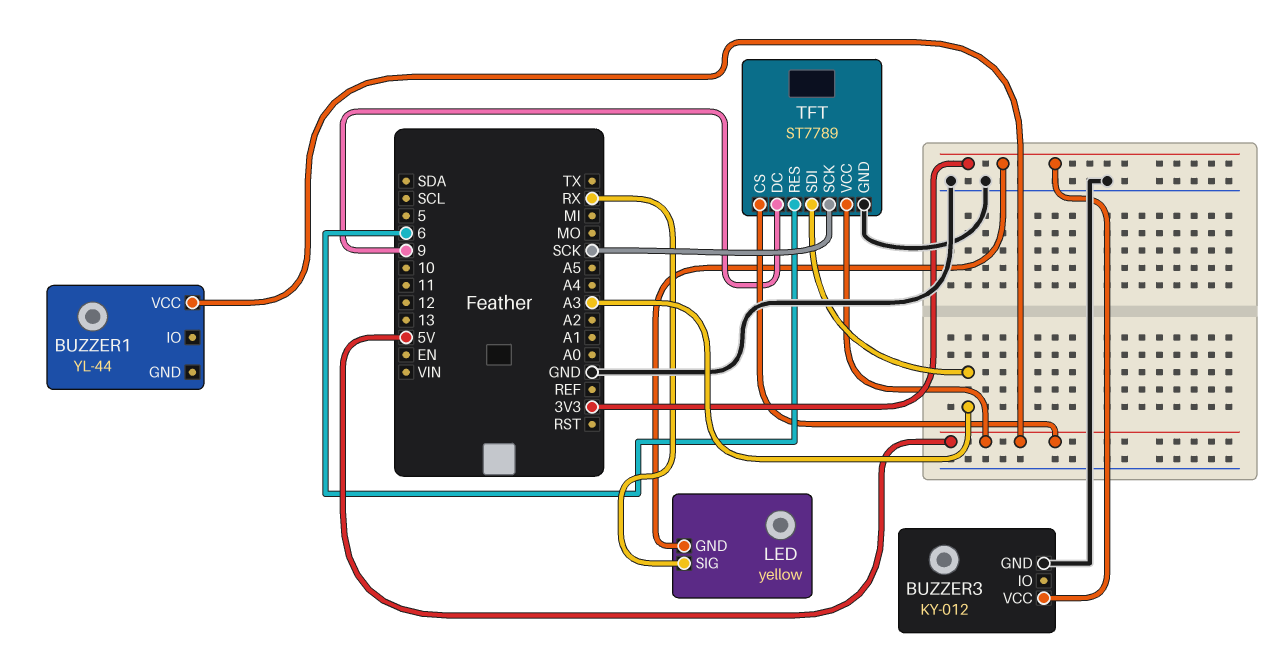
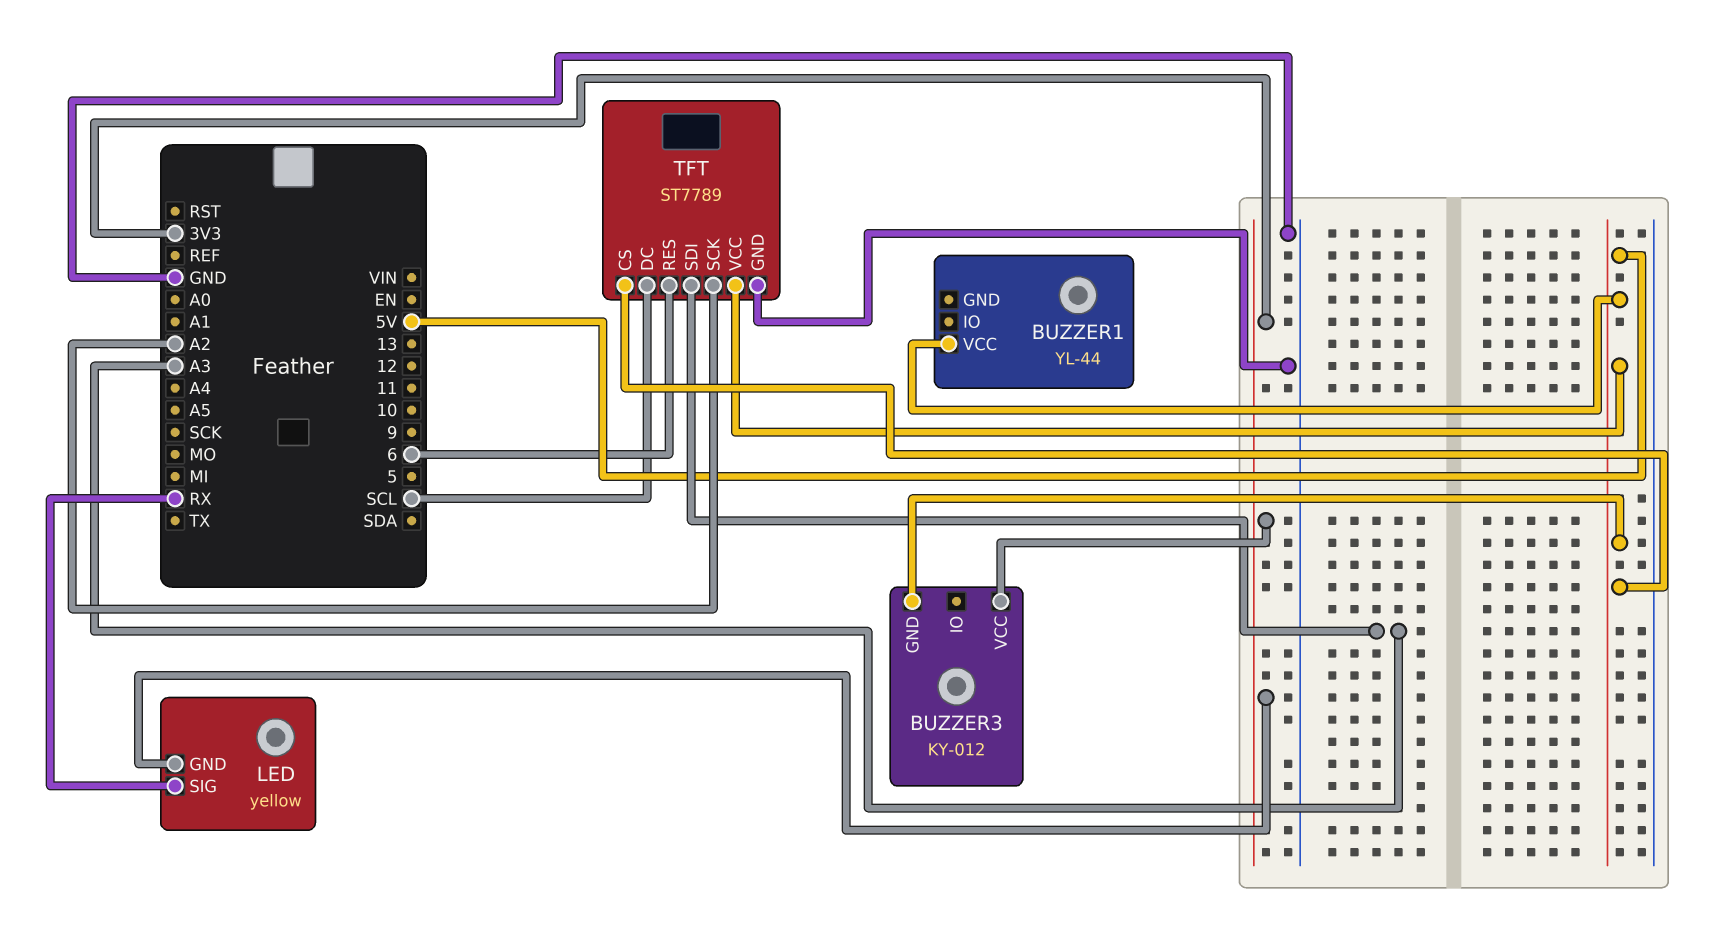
BUZZER3 pin GND: GND -> 5V
TFT pin DC: 9 -> SCL
TFT pin SCK: SCK -> A2

